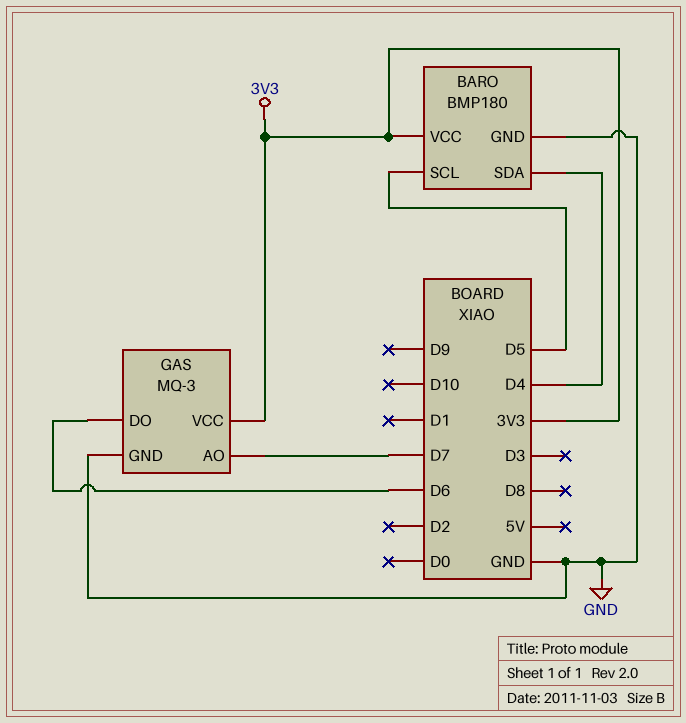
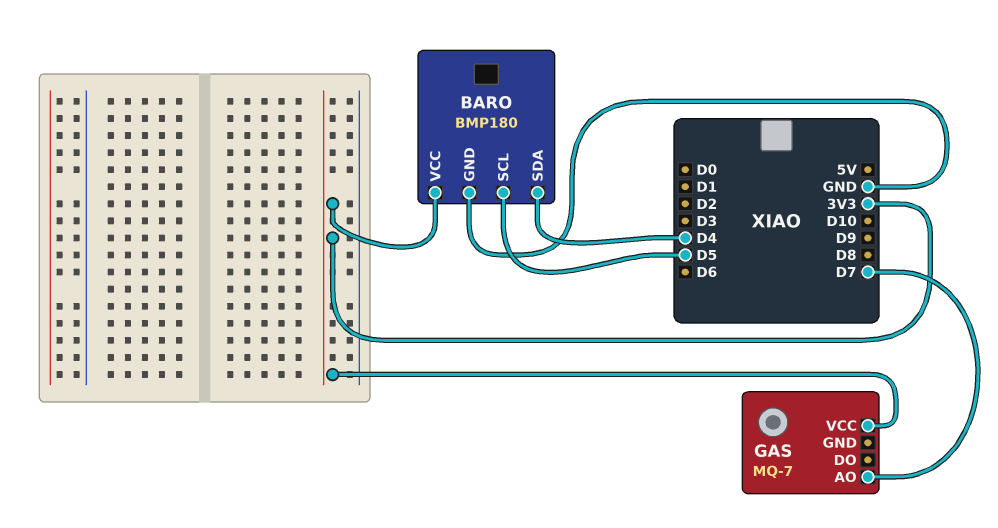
GAS: MQ-3 -> MQ-7
GAS pin DO: D6 -> none
GAS pin GND: GND -> none

